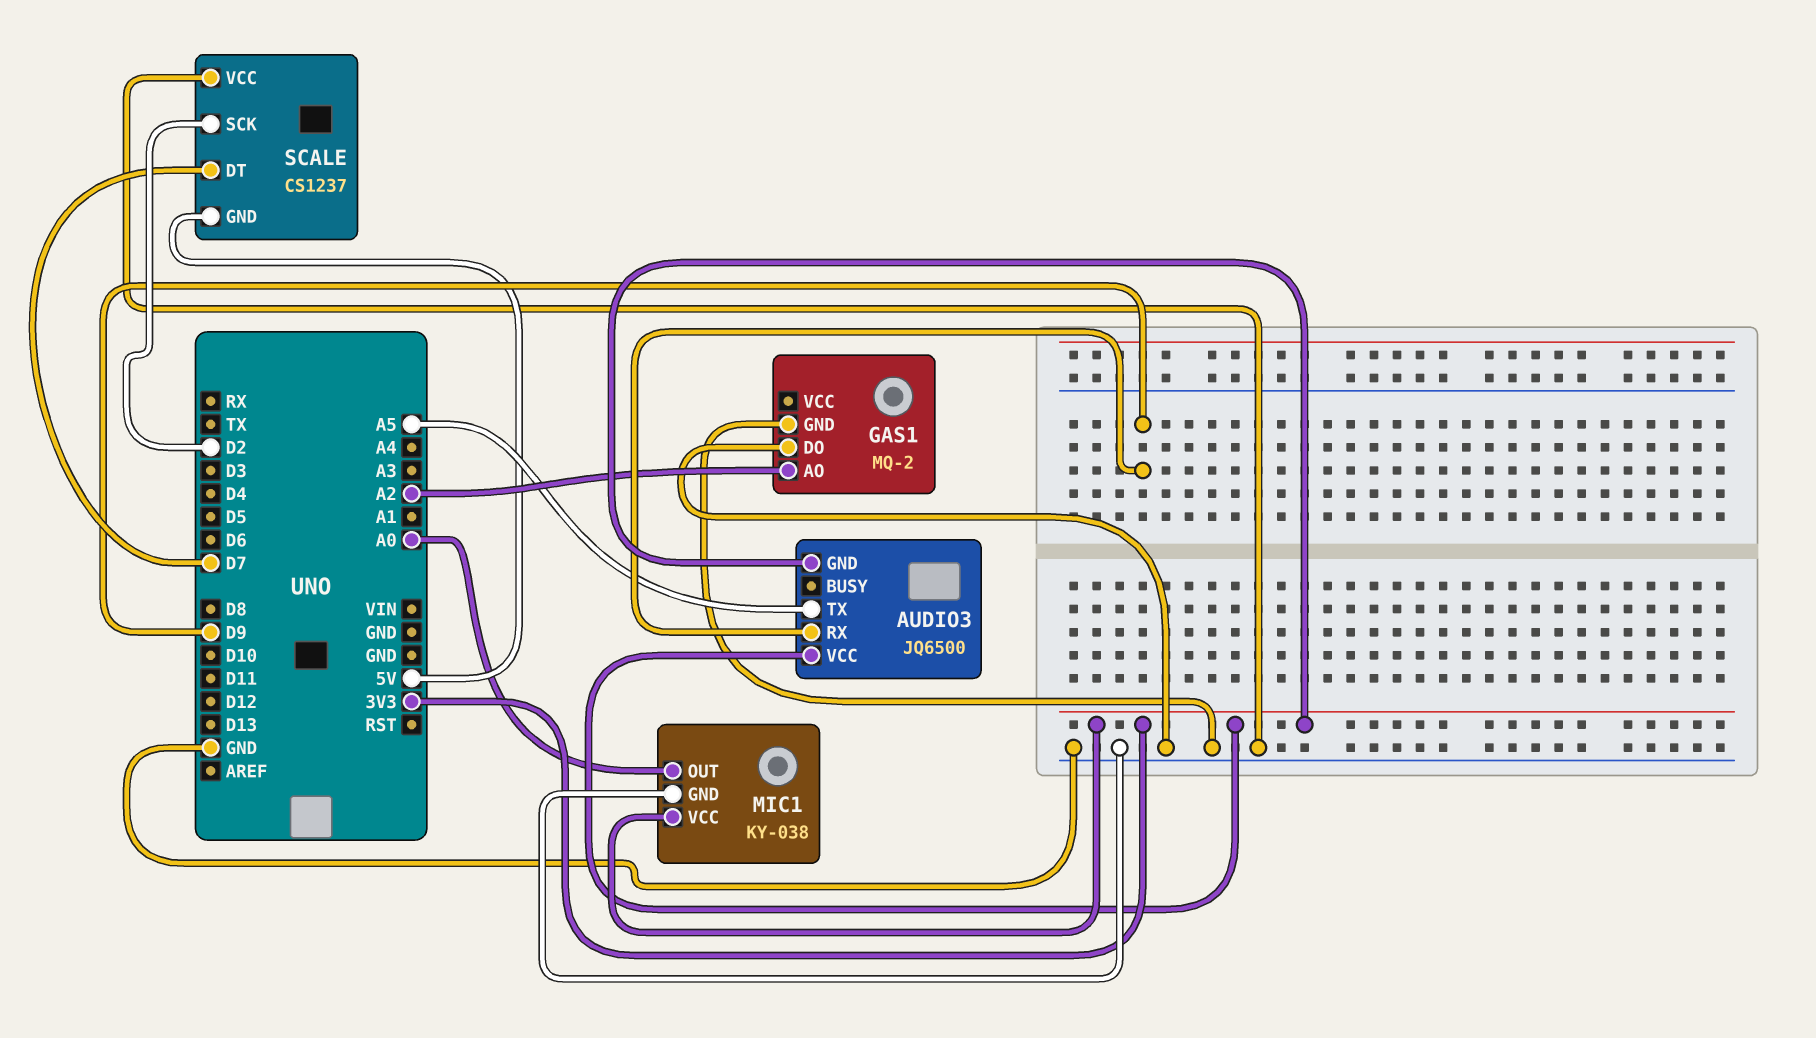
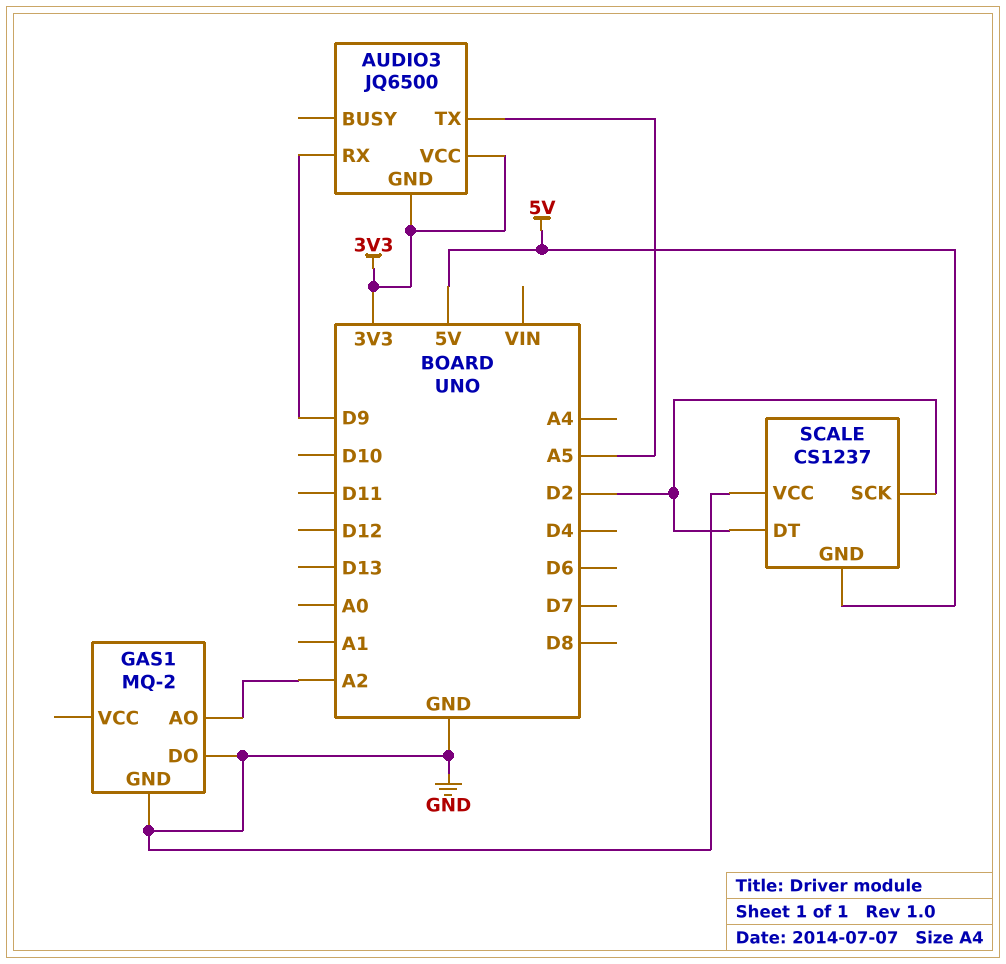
MIC1: KY-038 -> none
MIC1 pin GND: GND -> none
MIC1 pin OUT: A0 -> none
MIC1 pin VCC: 3V3 -> none
SCALE pin DT: D7 -> D2

